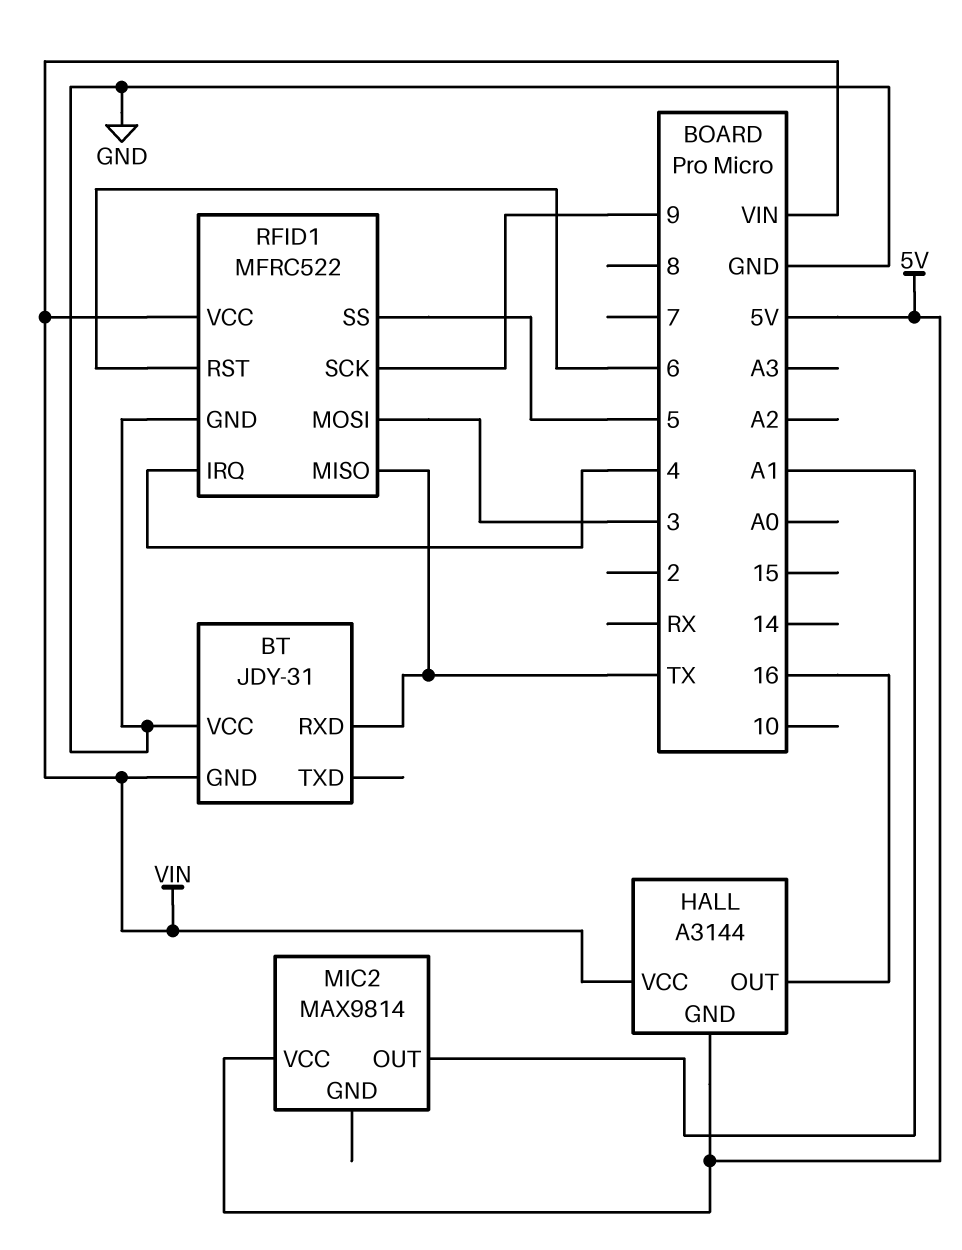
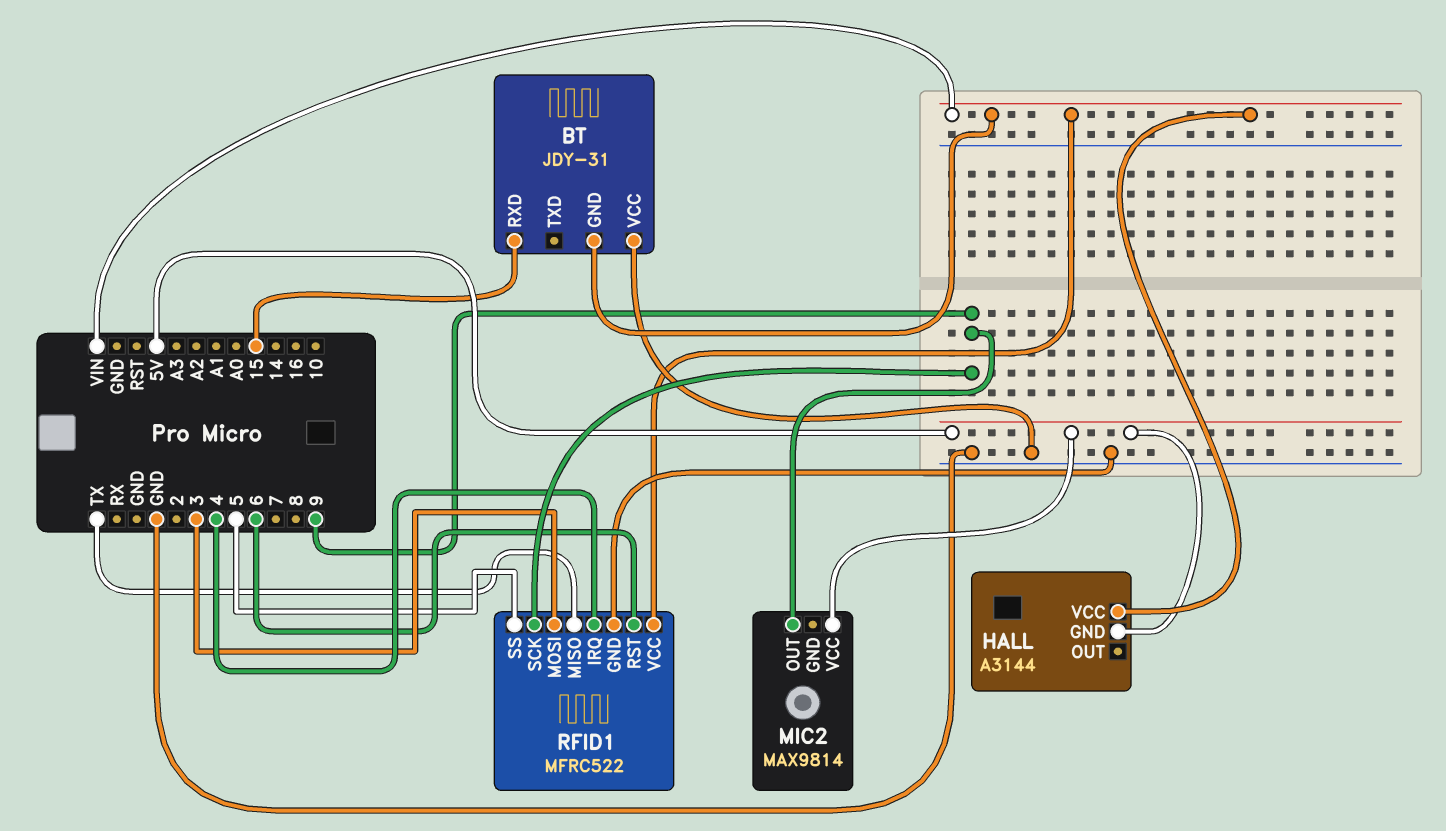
BT pin RXD: TX -> 15
HALL pin OUT: 16 -> none
MIC2 pin OUT: A1 -> 9

